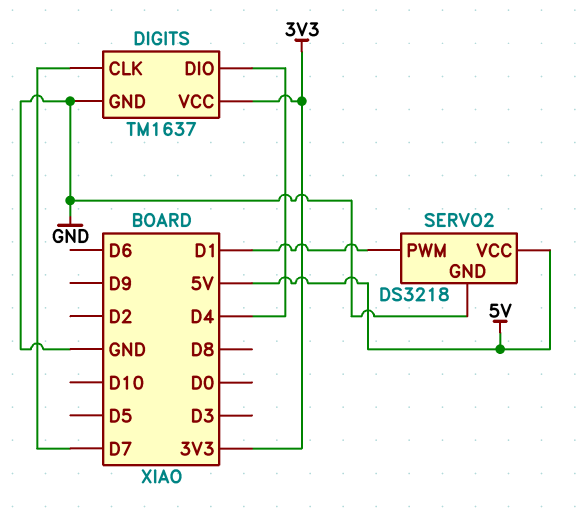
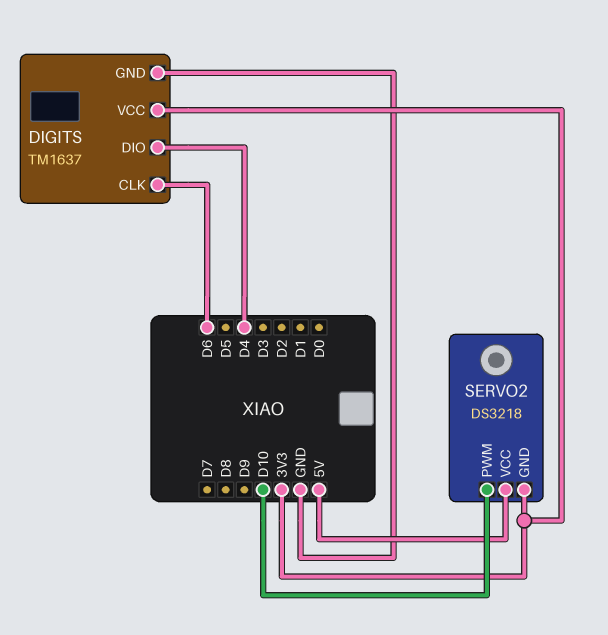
DIGITS pin CLK: D7 -> D6
SERVO2 pin GND: GND -> 3V3
SERVO2 pin PWM: D1 -> D10

